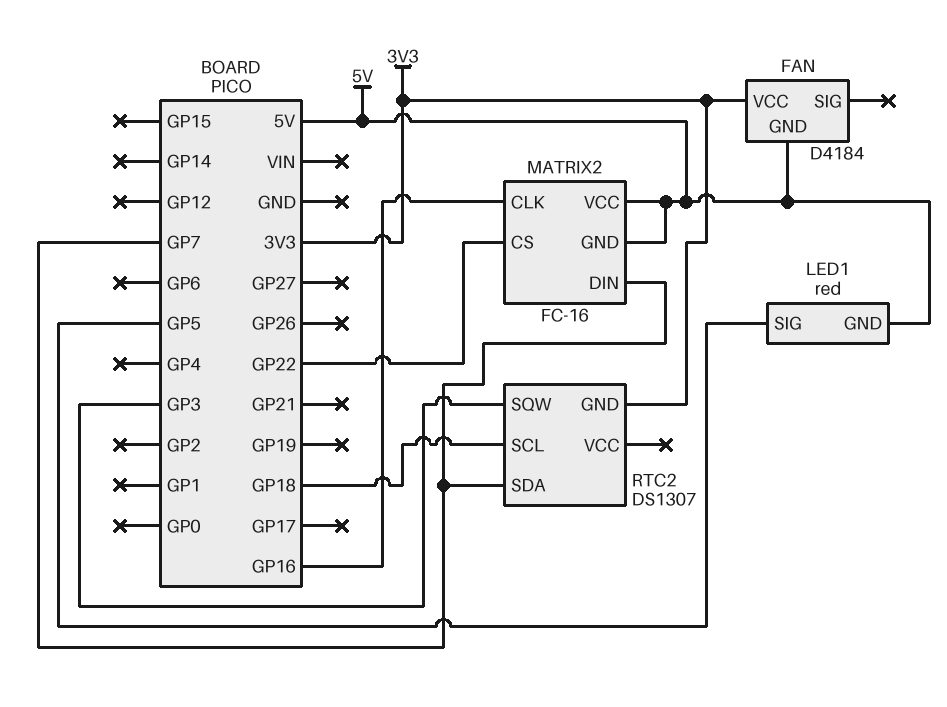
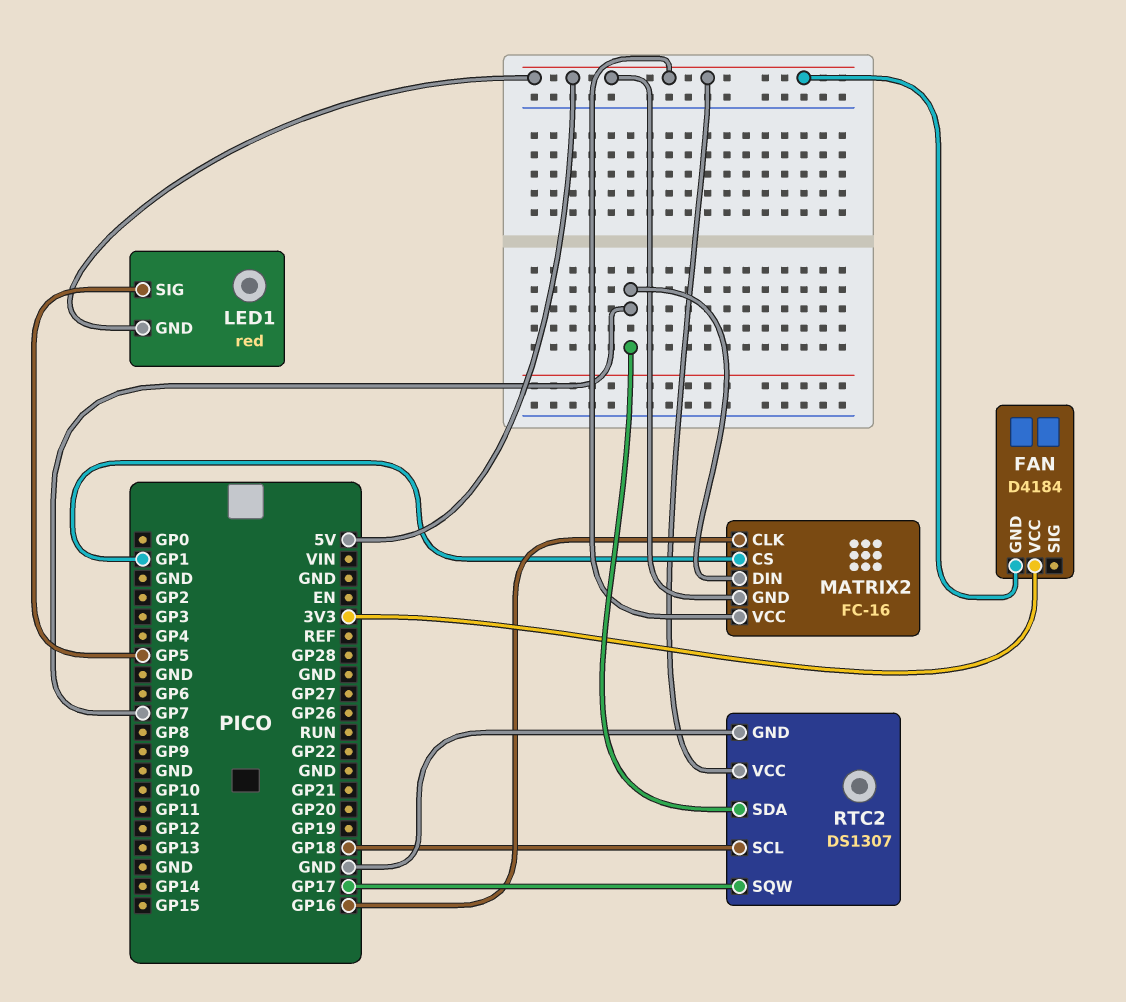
MATRIX2 pin CS: GP22 -> GP1
RTC2 pin GND: 3V3 -> GND
RTC2 pin SQW: GP3 -> GP17
RTC2 pin VCC: none -> 5V

